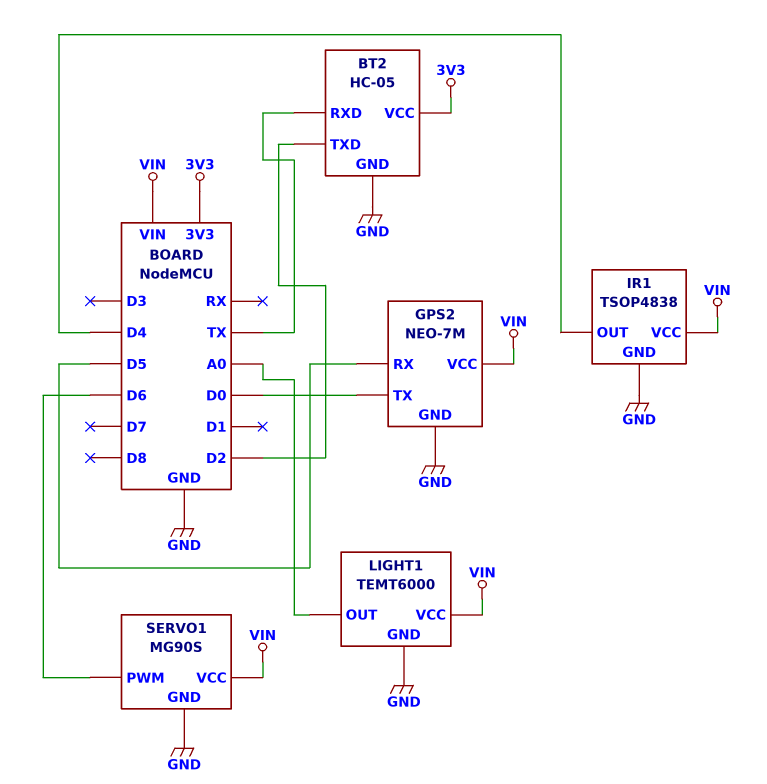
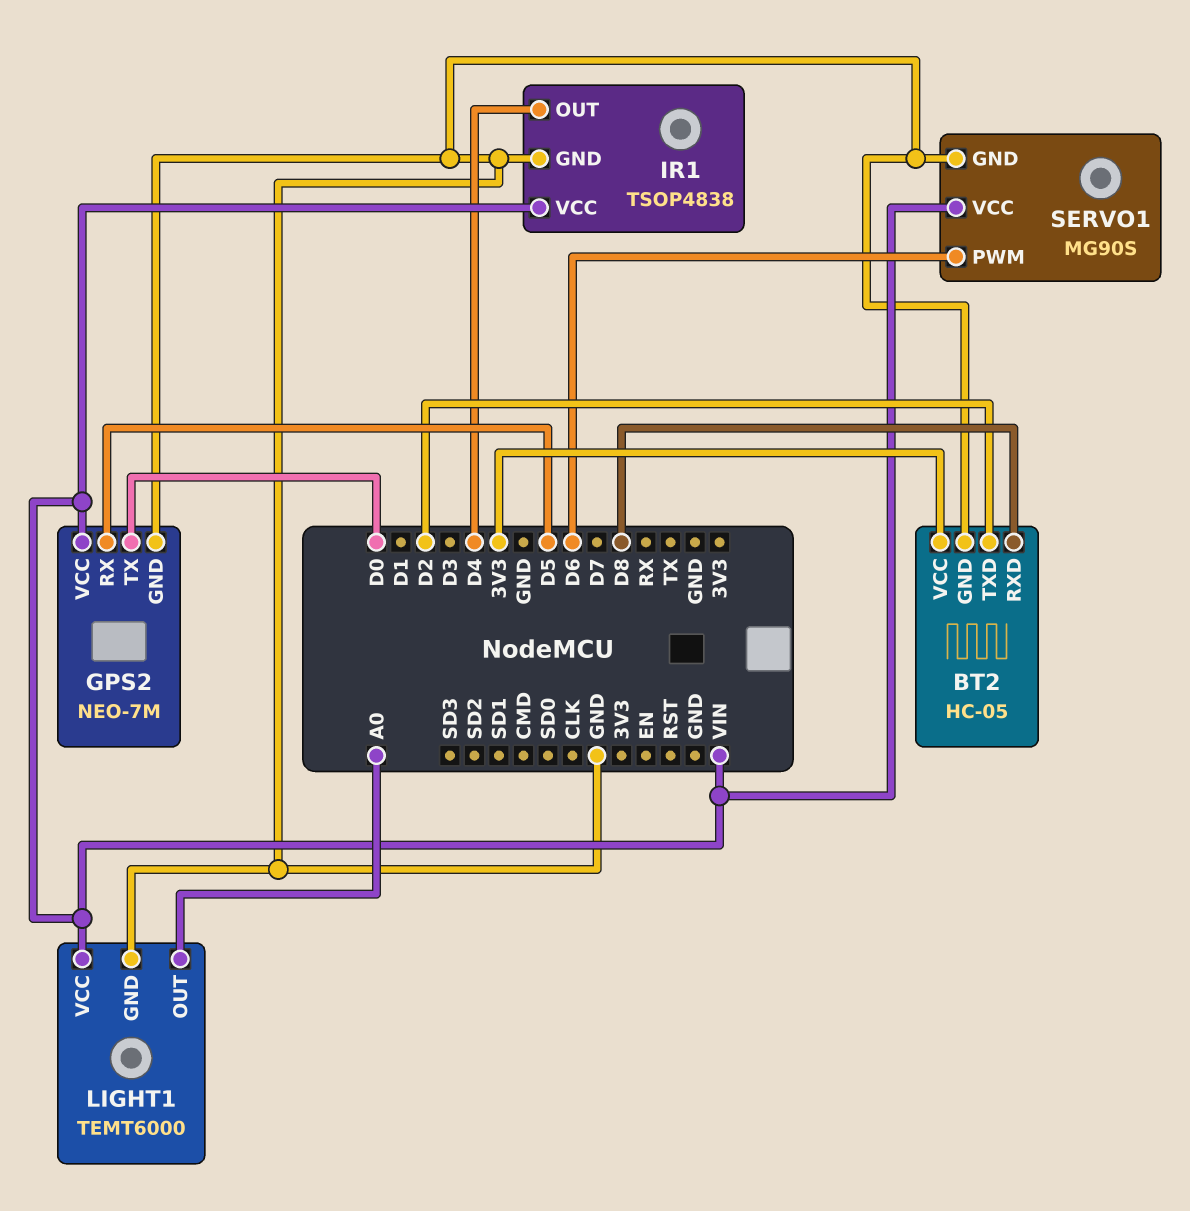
BT2 pin RXD: TX -> D8

